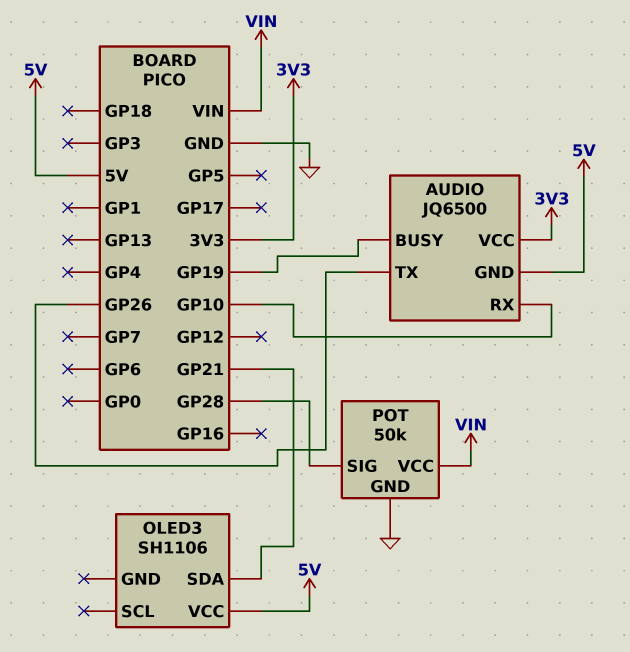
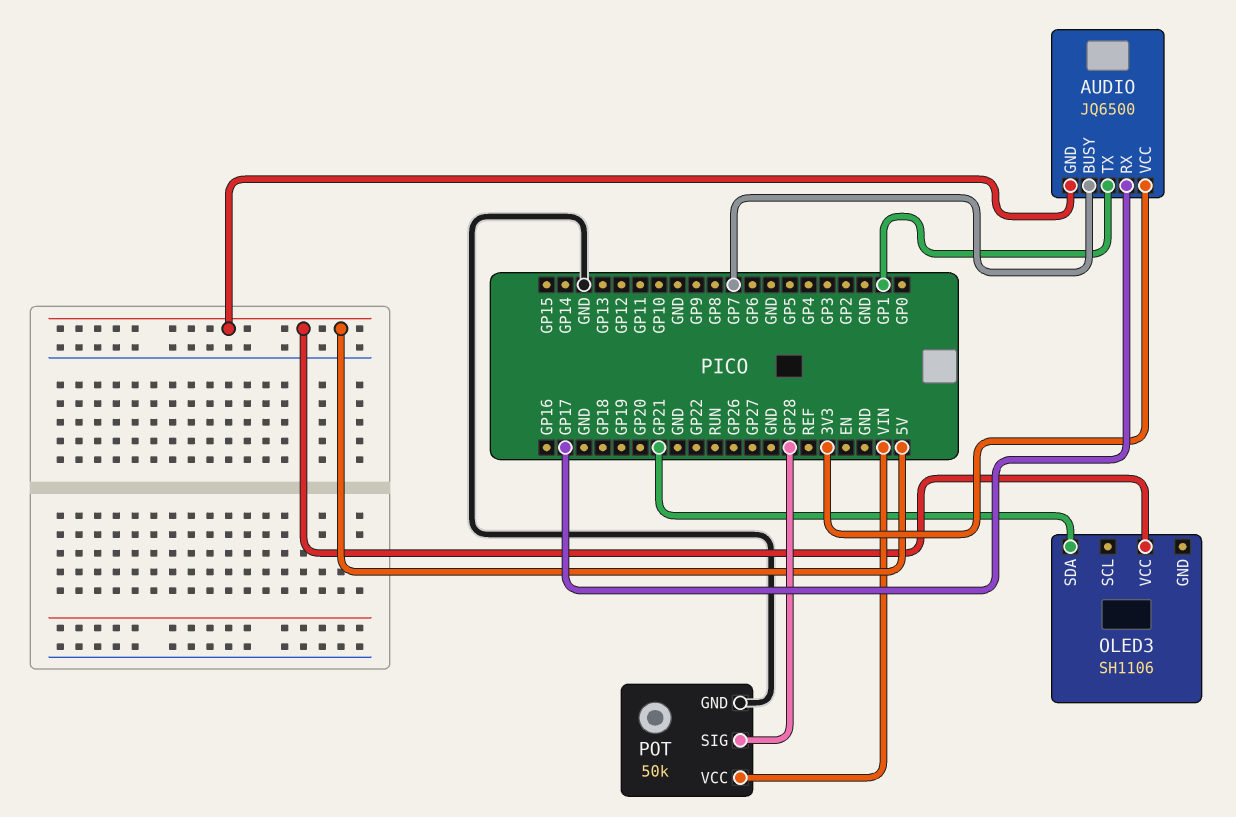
AUDIO pin BUSY: GP19 -> GP7
AUDIO pin RX: GP10 -> GP17
AUDIO pin TX: GP26 -> GP1

